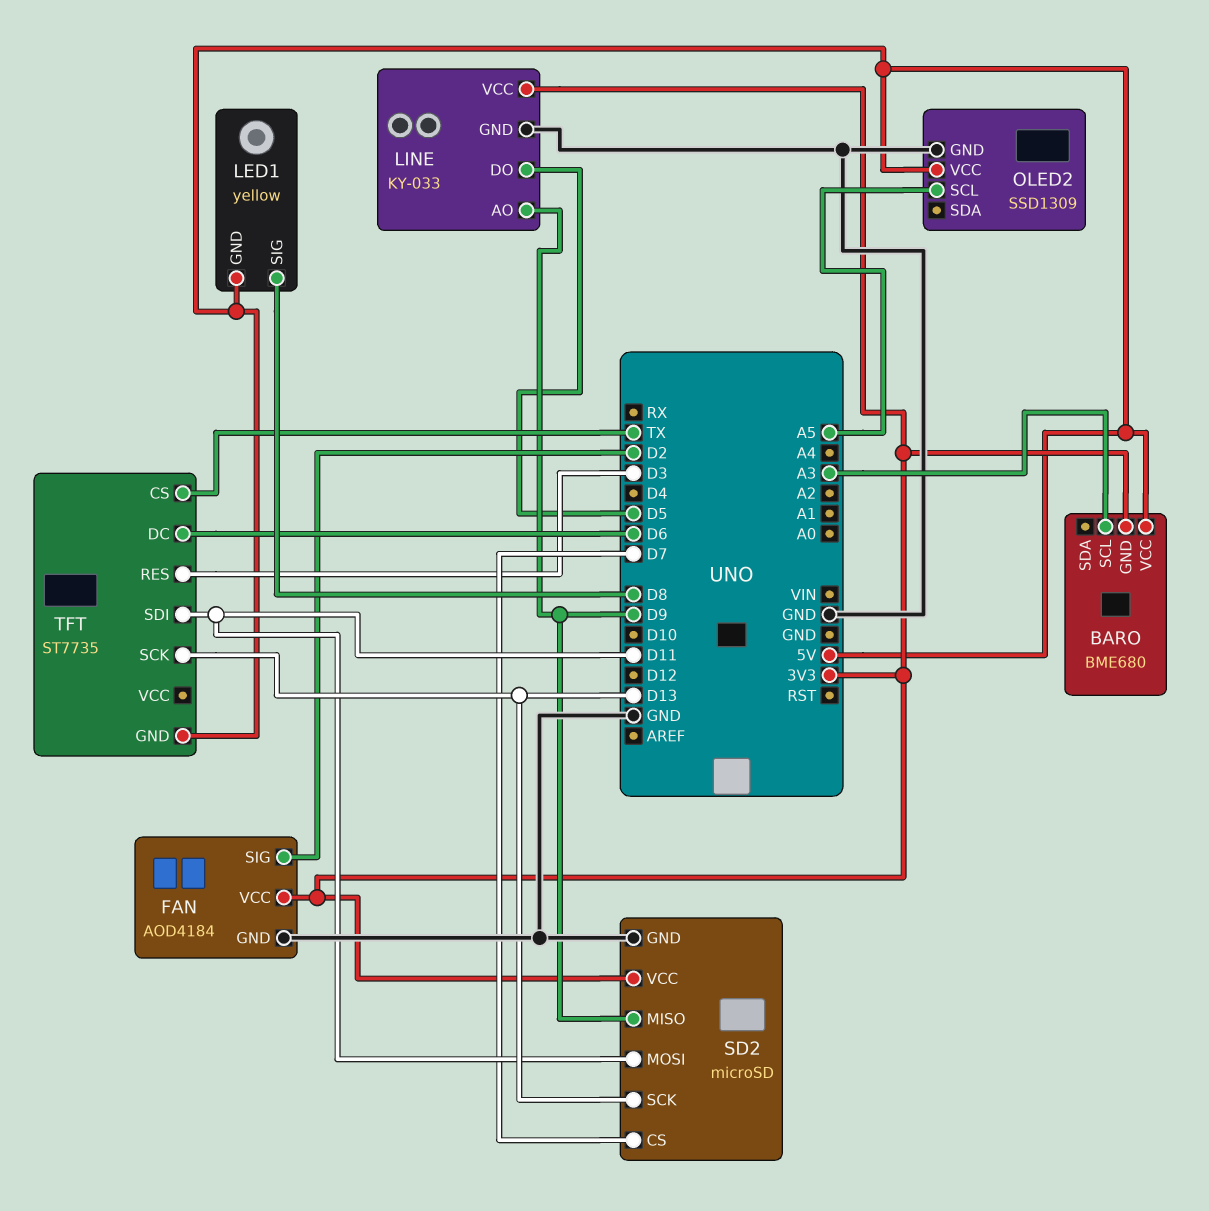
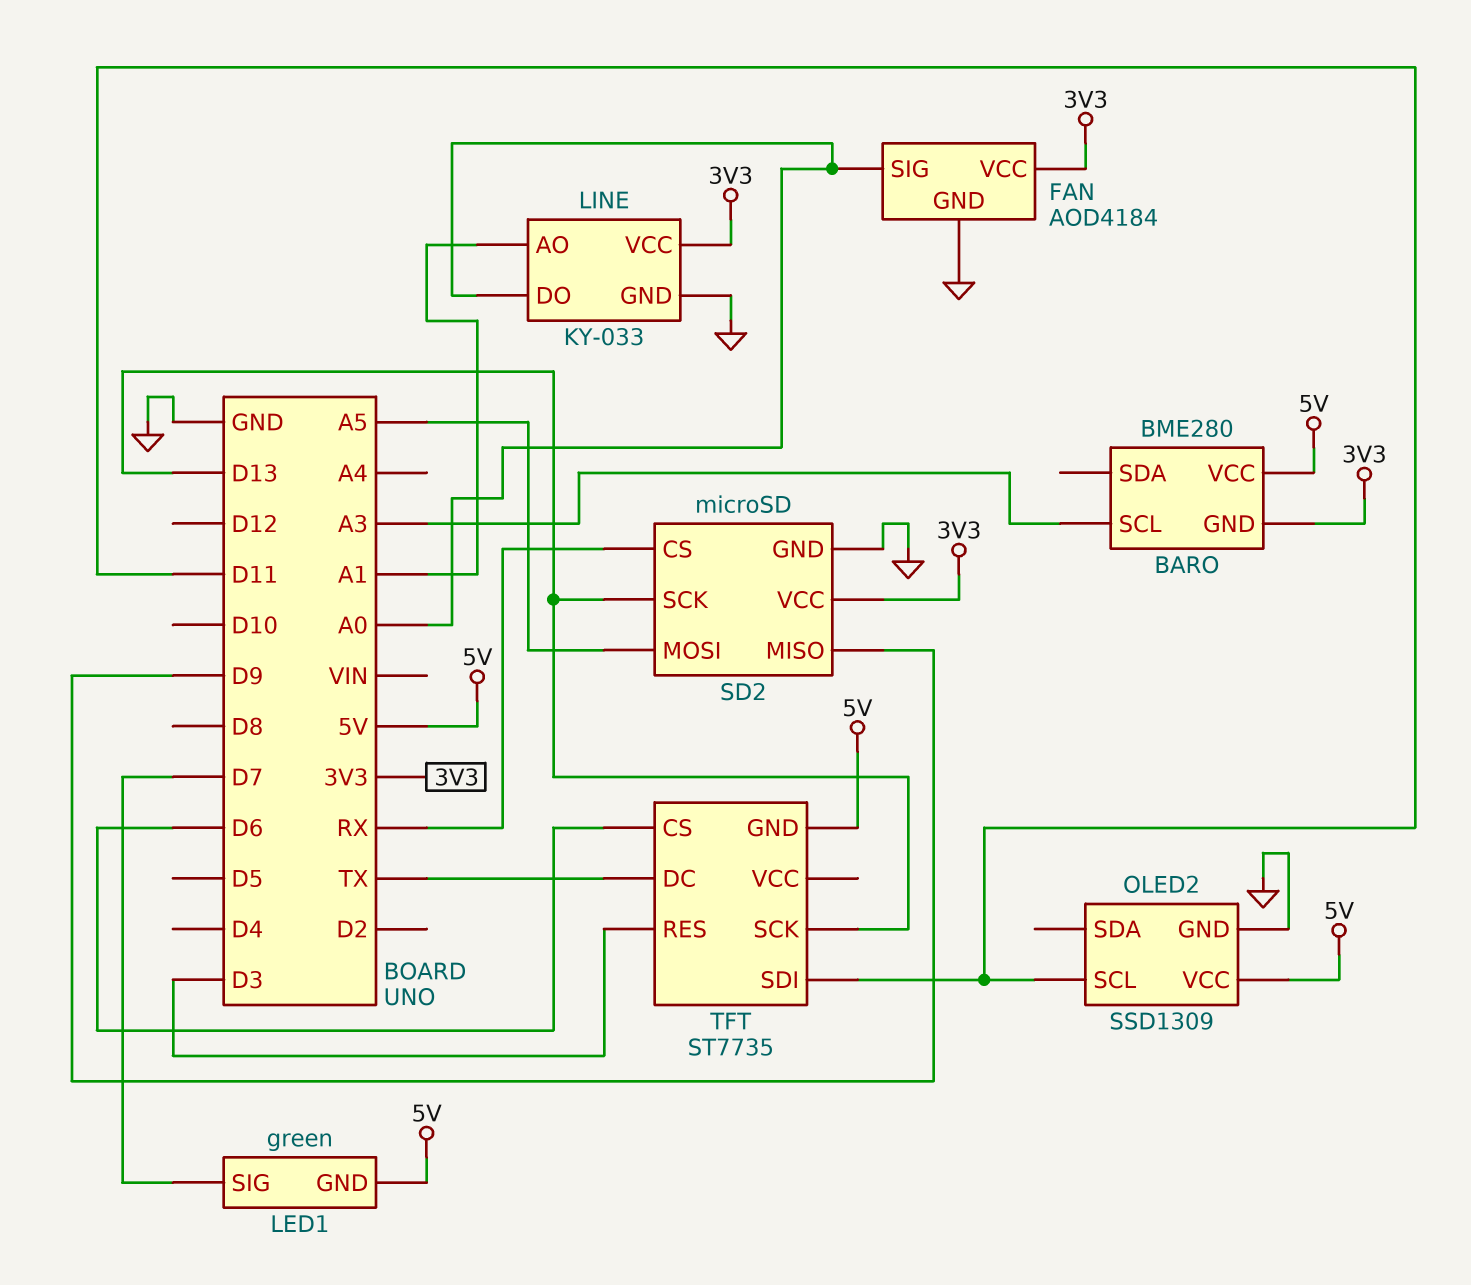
BARO: BME680 -> BME280
FAN pin SIG: D2 -> A0
LED1: yellow -> green
LED1 pin SIG: D8 -> D7
LINE pin AO: D9 -> A1
LINE pin DO: D5 -> A0
OLED2 pin SCL: A5 -> D11
SD2 pin CS: D7 -> RX
SD2 pin MOSI: D11 -> A5
TFT pin CS: TX -> D6
TFT pin DC: D6 -> TX

